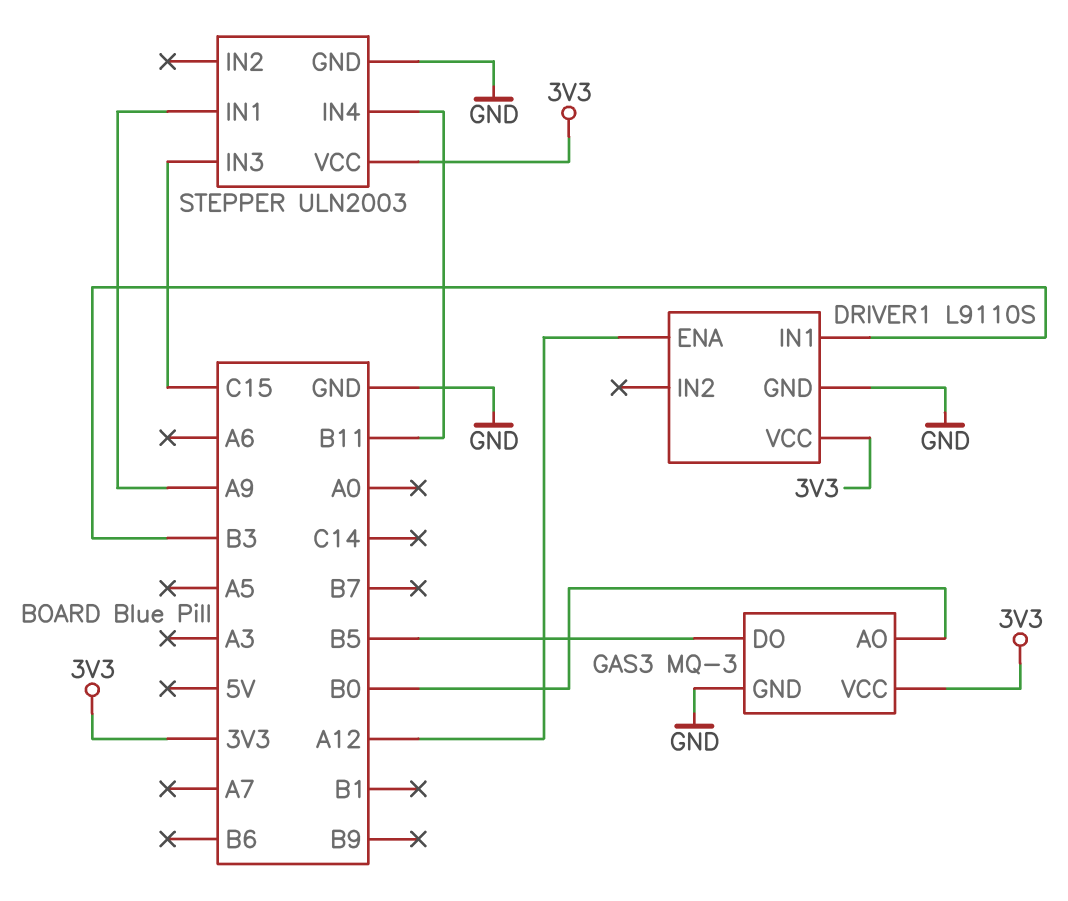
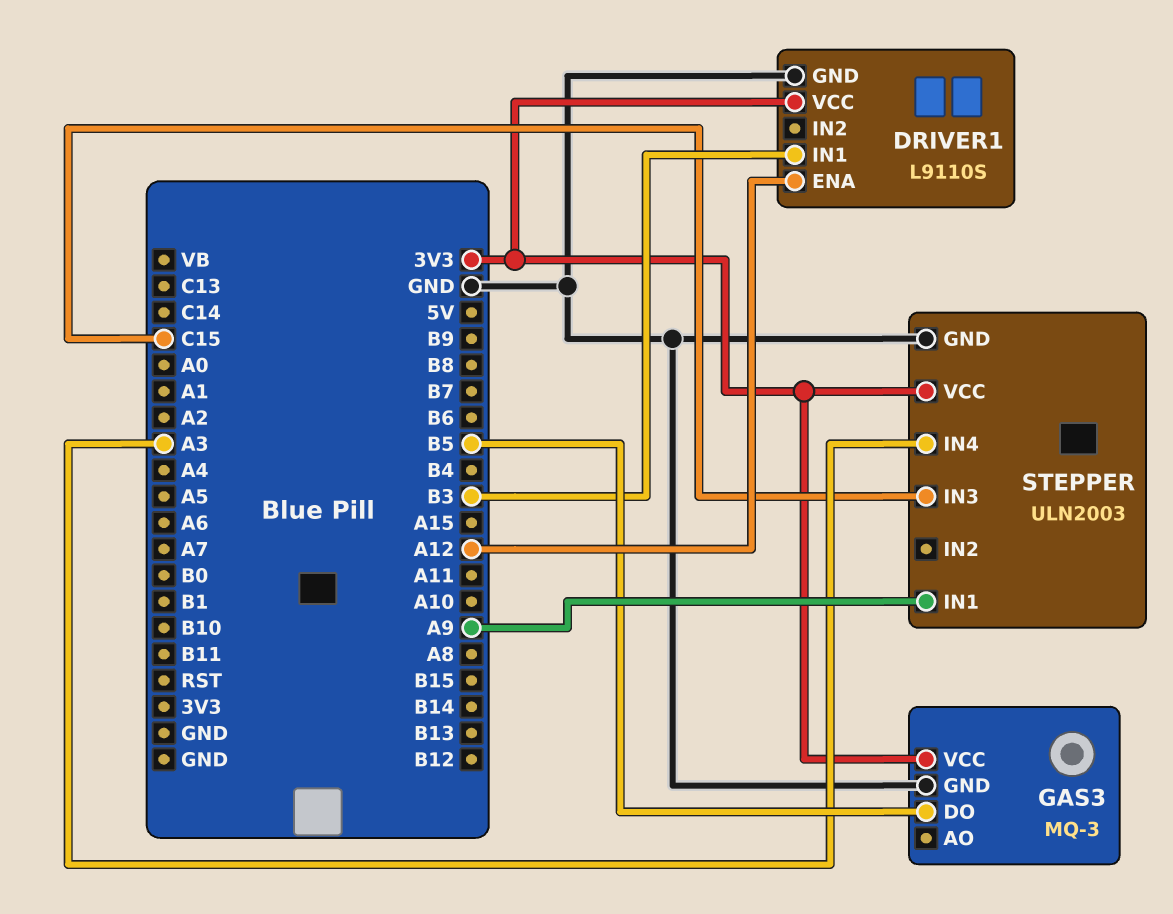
GAS3 pin AO: B0 -> none
STEPPER pin IN4: B11 -> A3

